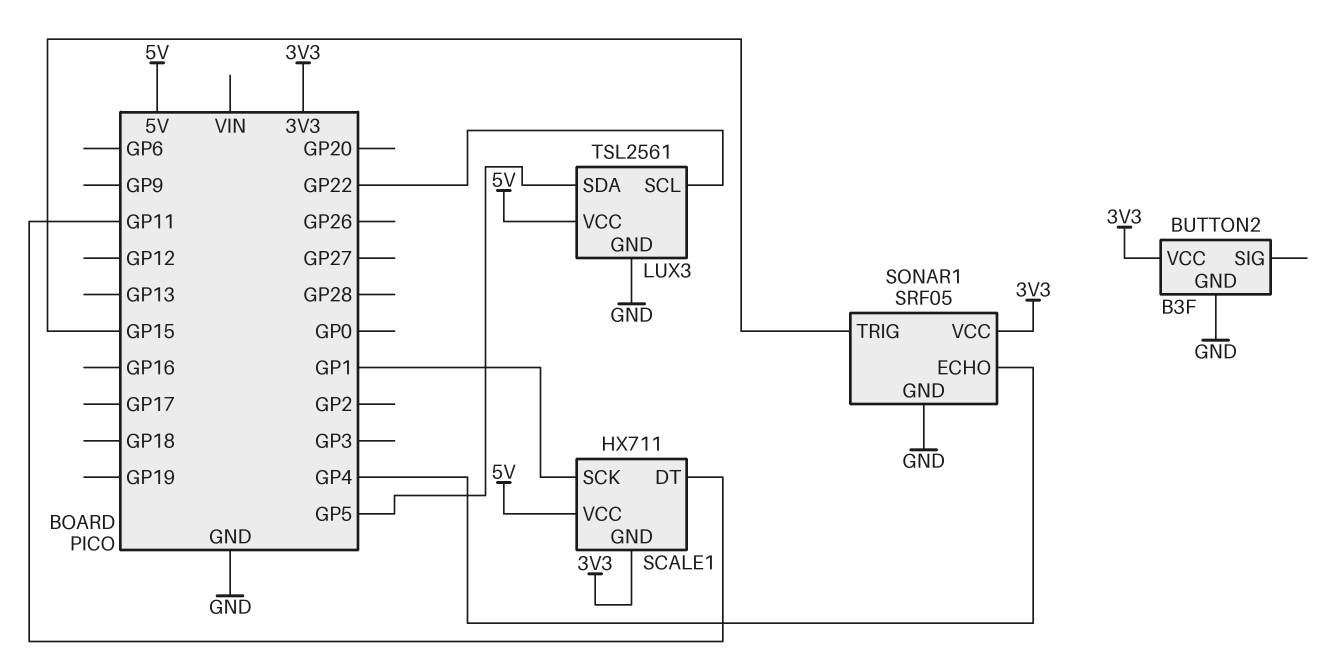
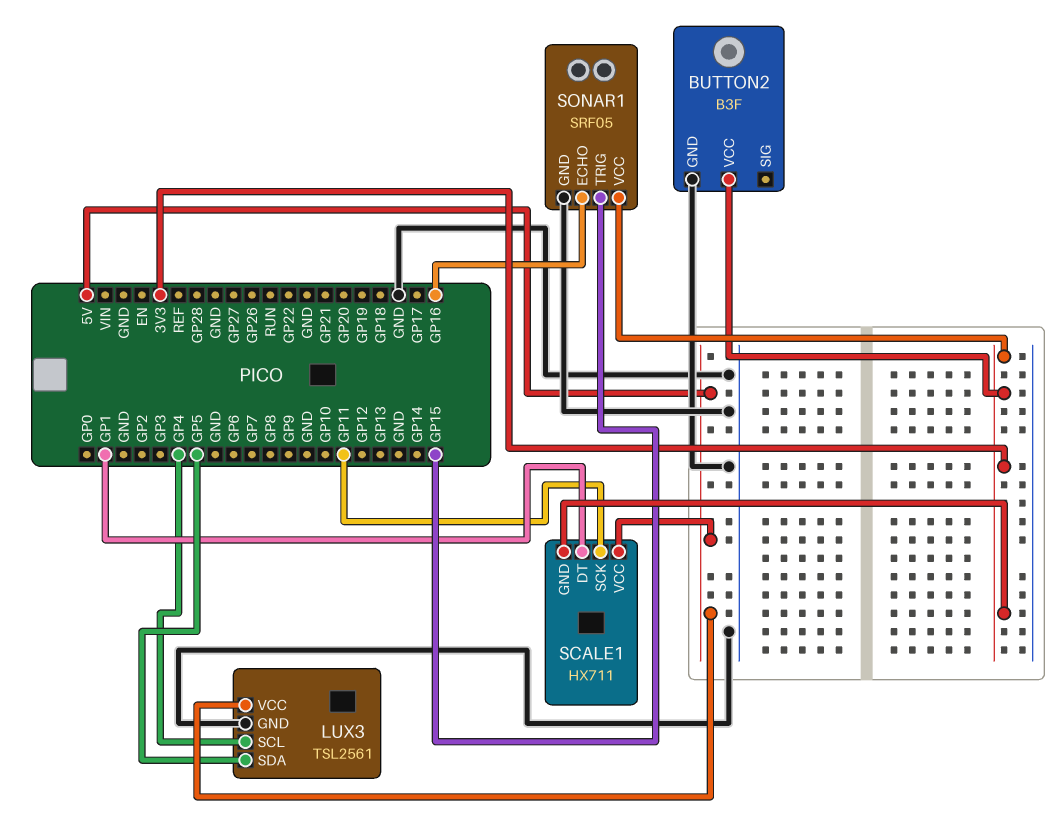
LUX3 pin SCL: GP22 -> GP4
SCALE1 pin DT: GP11 -> GP1
SCALE1 pin SCK: GP1 -> GP11
SONAR1 pin ECHO: GP4 -> GP16

